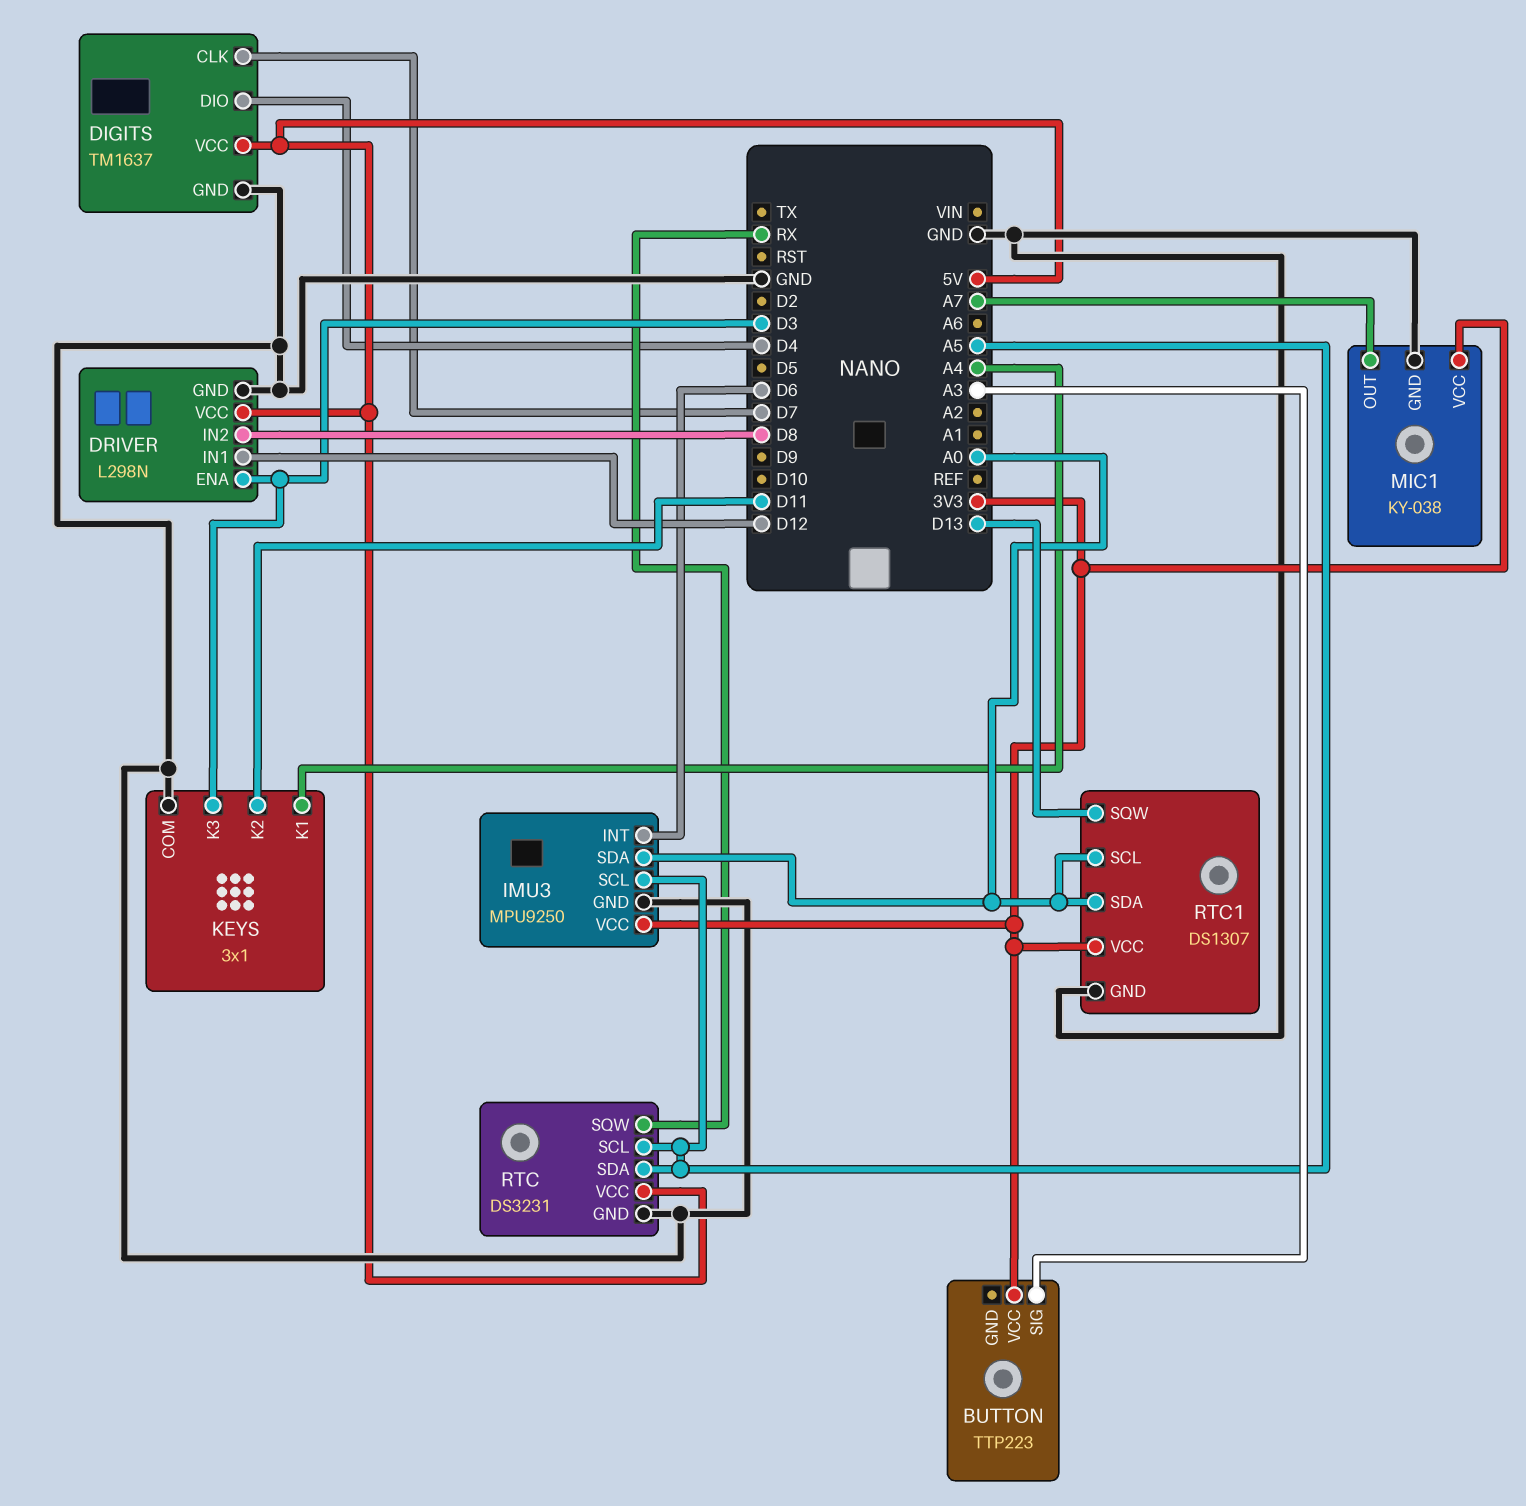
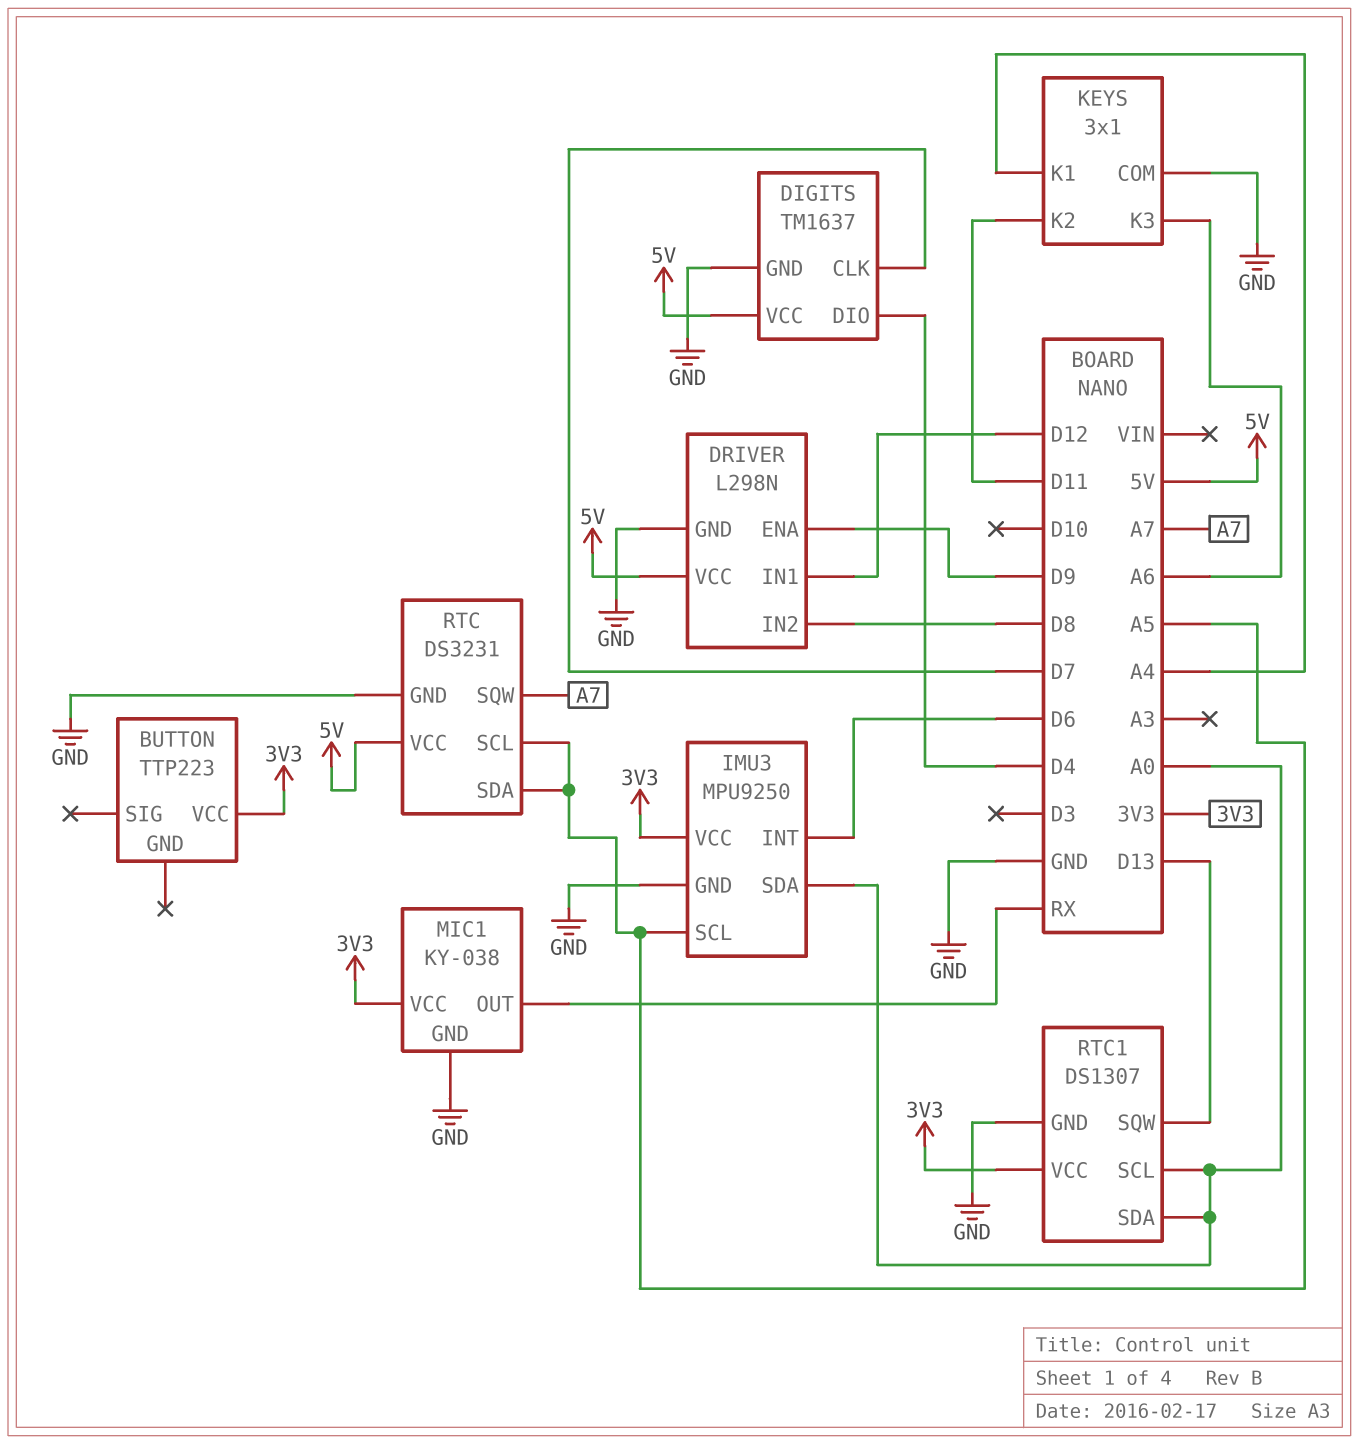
BUTTON pin SIG: A3 -> none
DRIVER pin ENA: D3 -> D9
KEYS pin K3: D3 -> A6
MIC1 pin OUT: A7 -> RX
RTC pin SQW: RX -> A7

